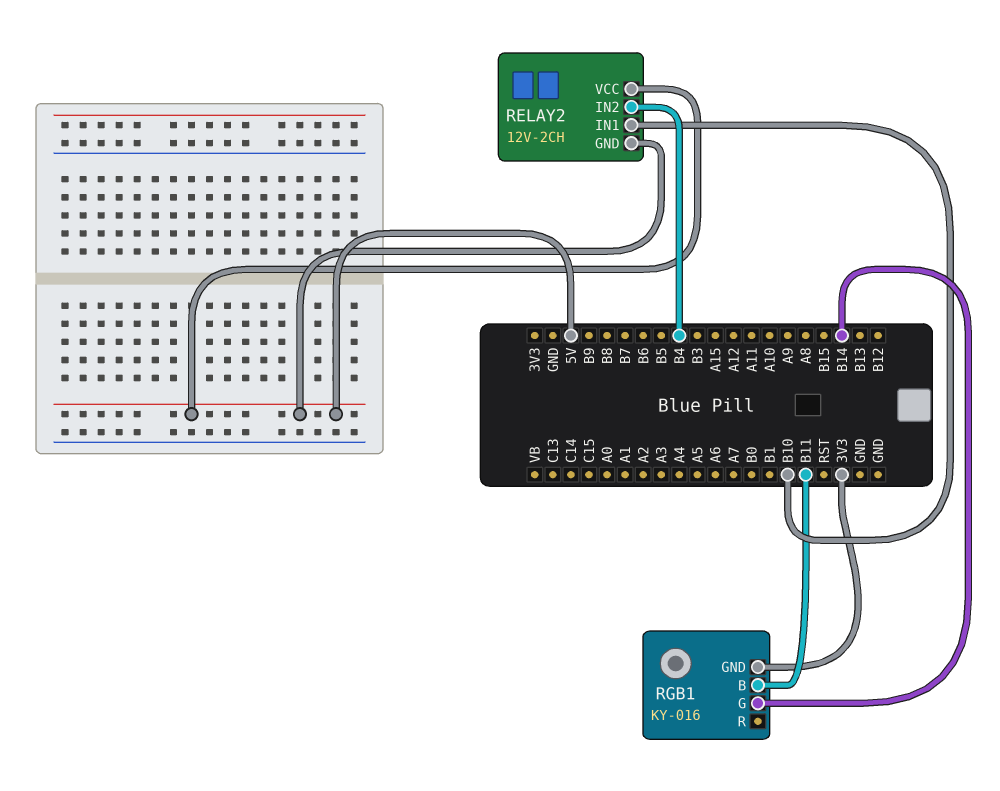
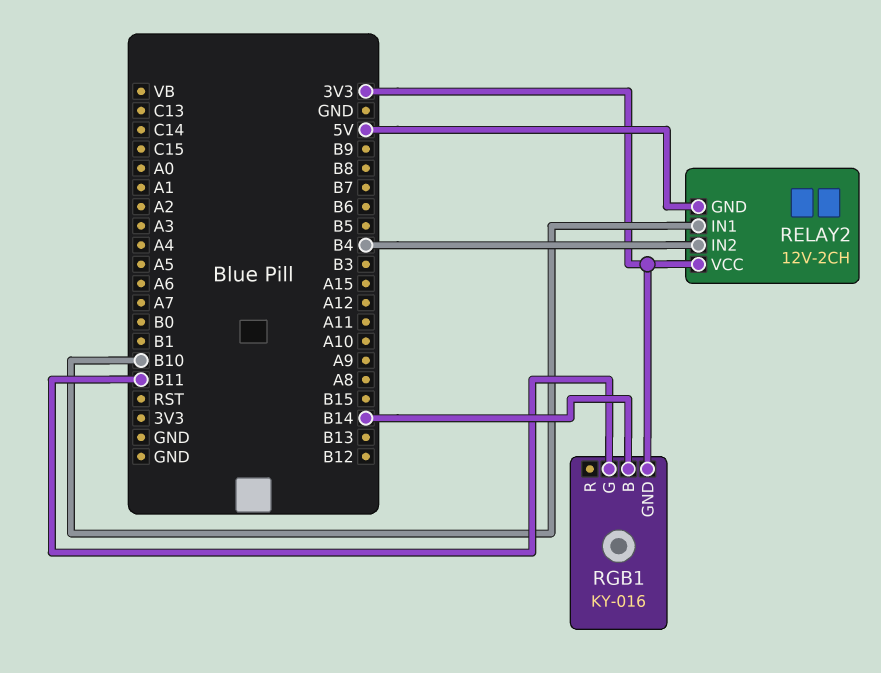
RELAY2 pin VCC: 5V -> 3V3
RGB1 pin B: B11 -> B14
RGB1 pin G: B14 -> B11

